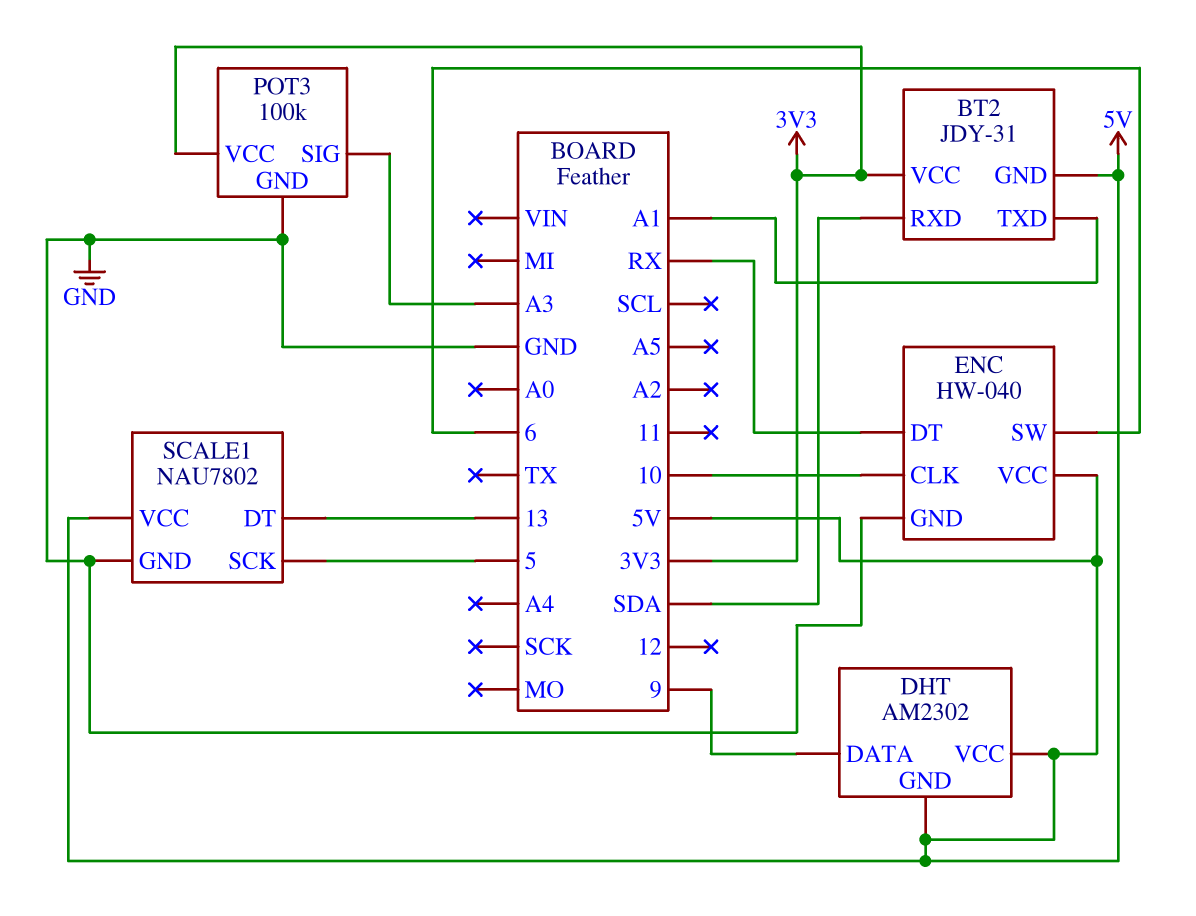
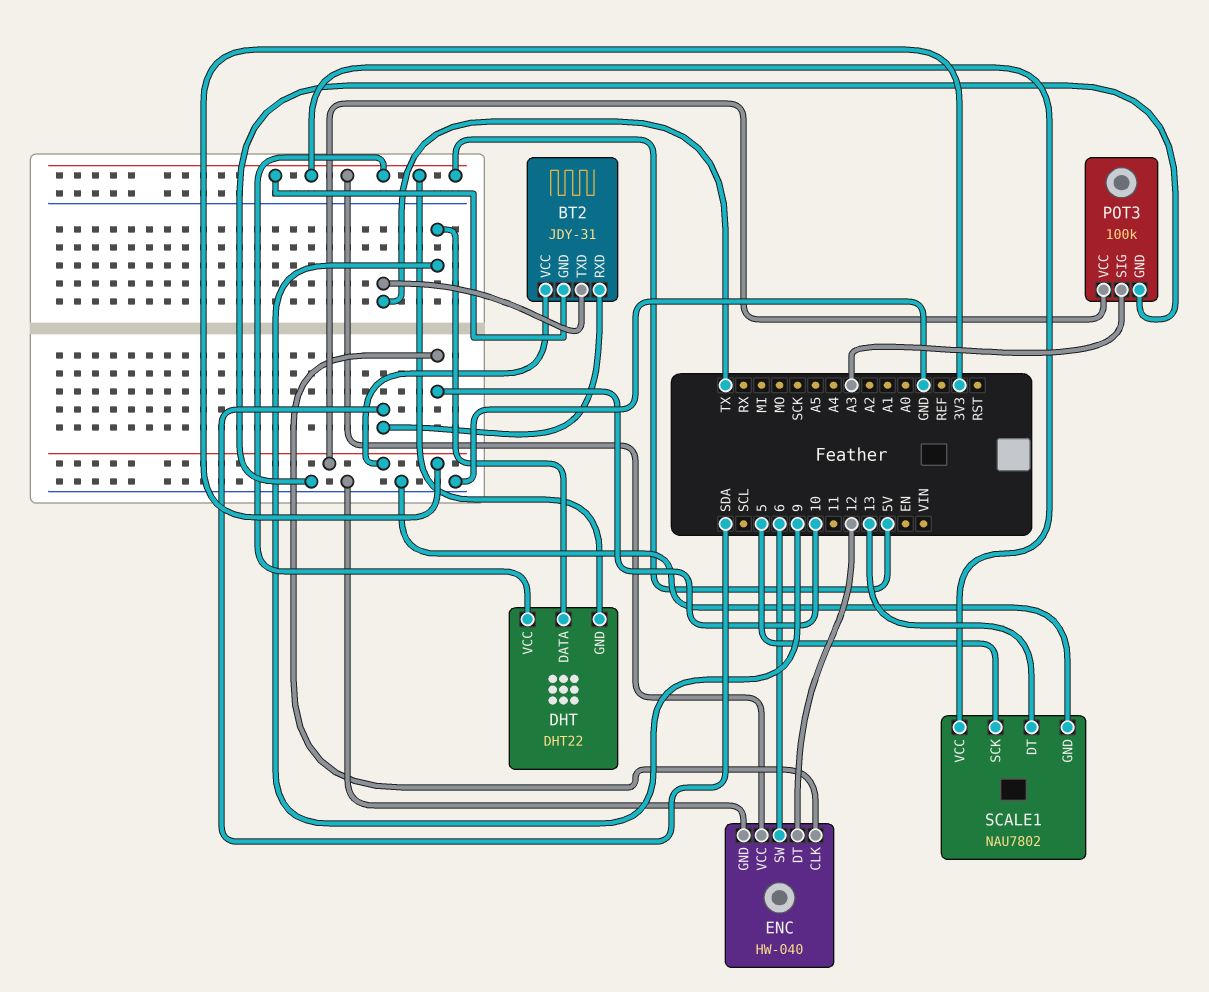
BT2 pin TXD: A1 -> TX
DHT: AM2302 -> DHT22
ENC pin DT: RX -> 12

